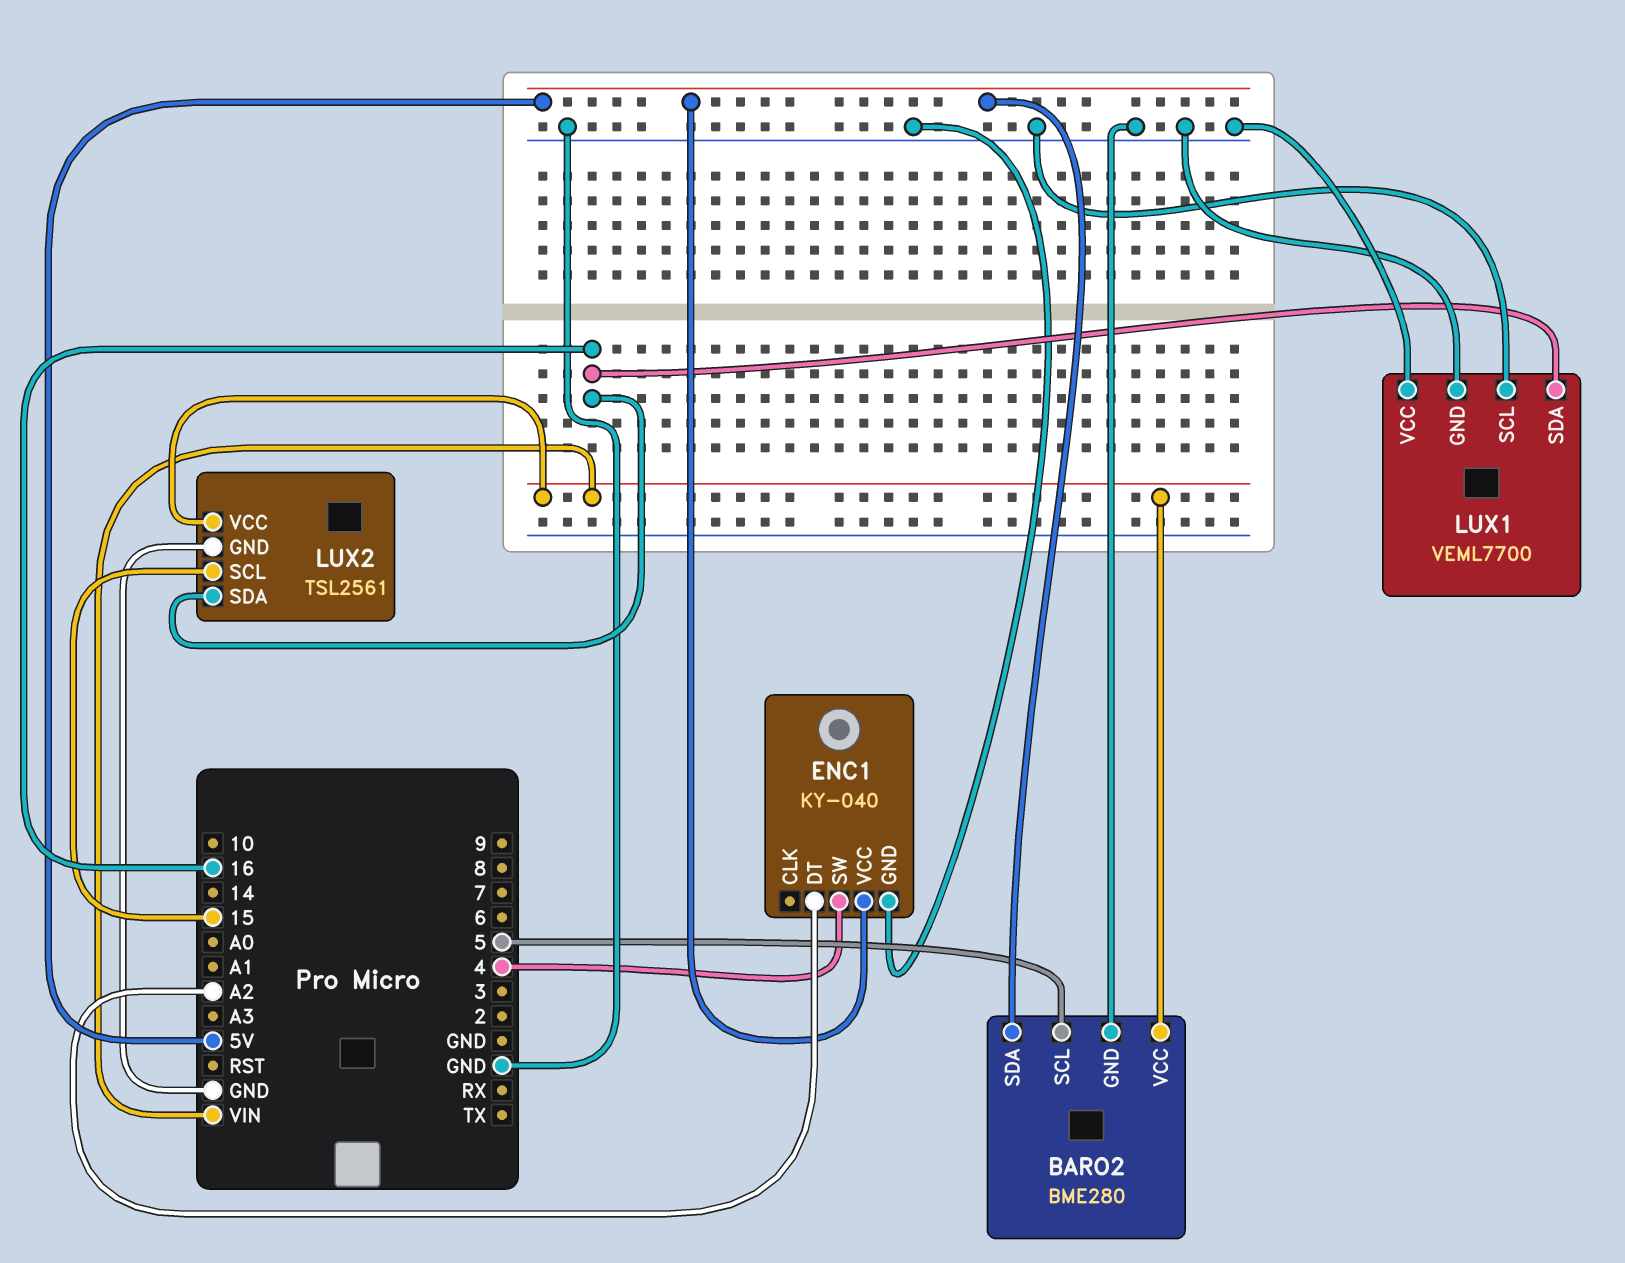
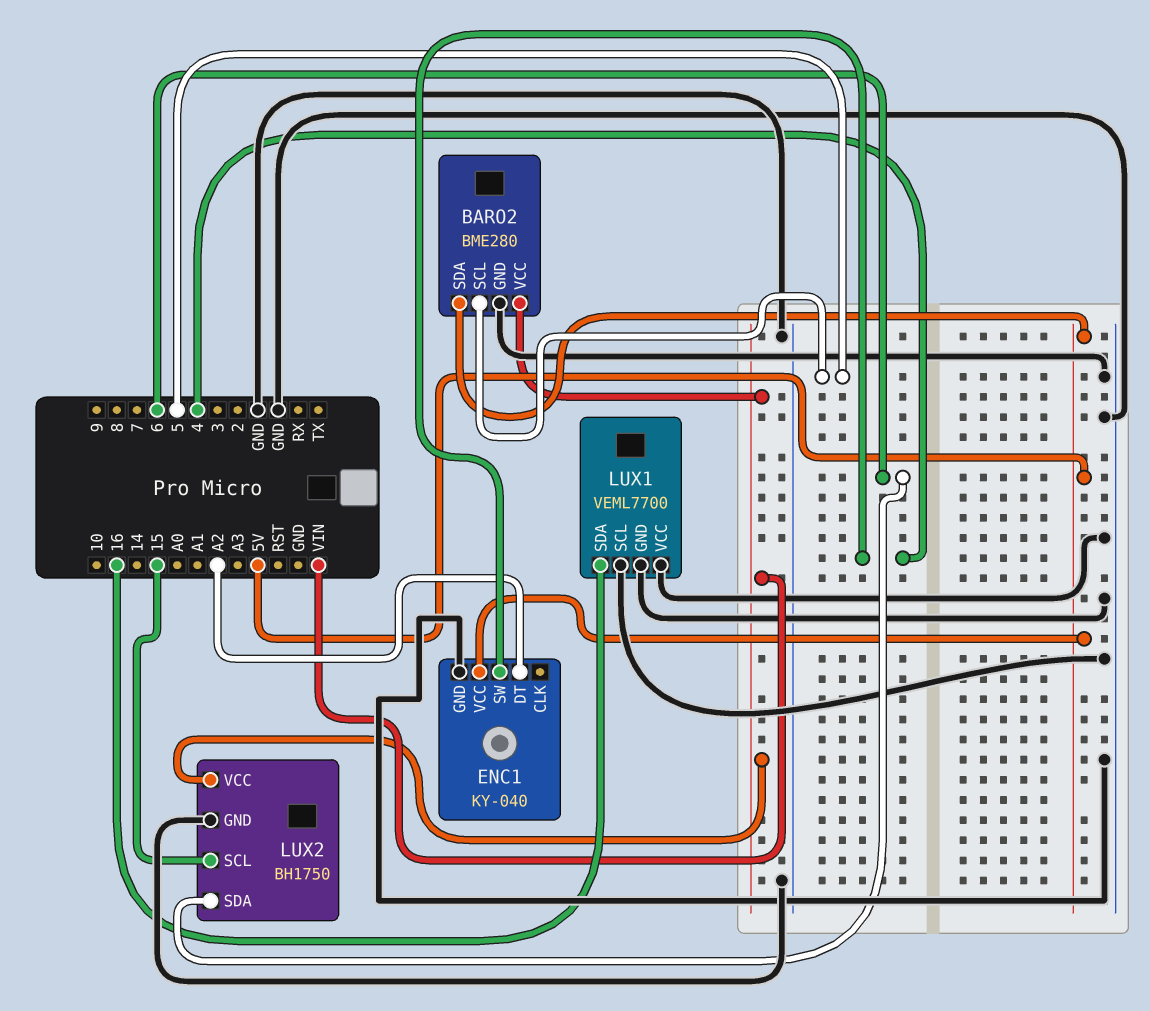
LUX2: TSL2561 -> BH1750
LUX2 pin SDA: 16 -> 6

